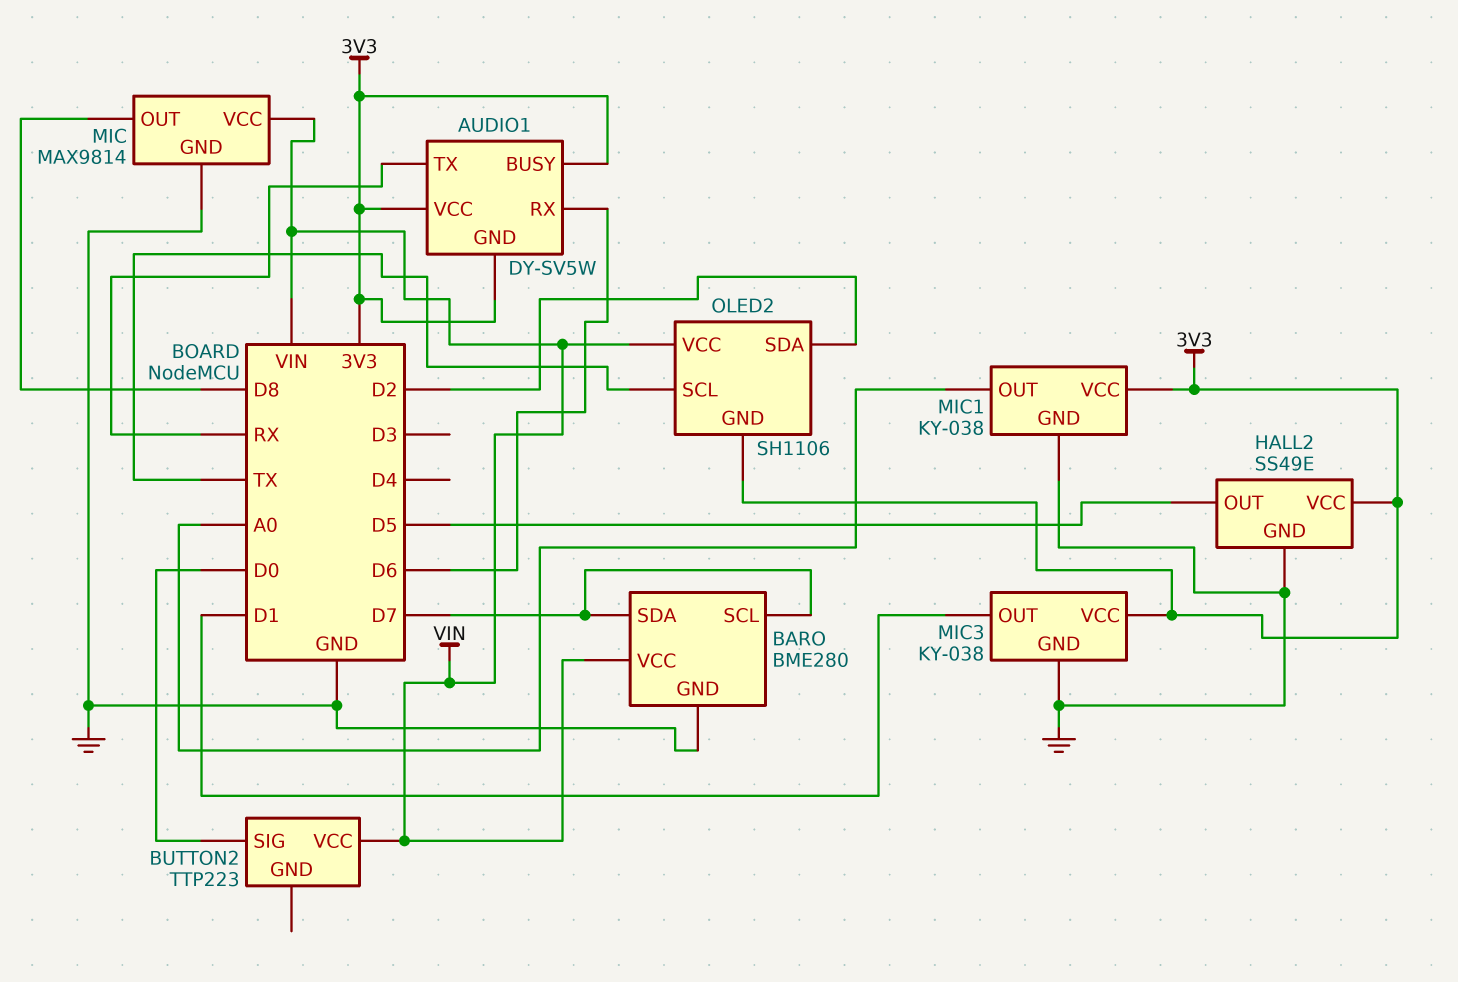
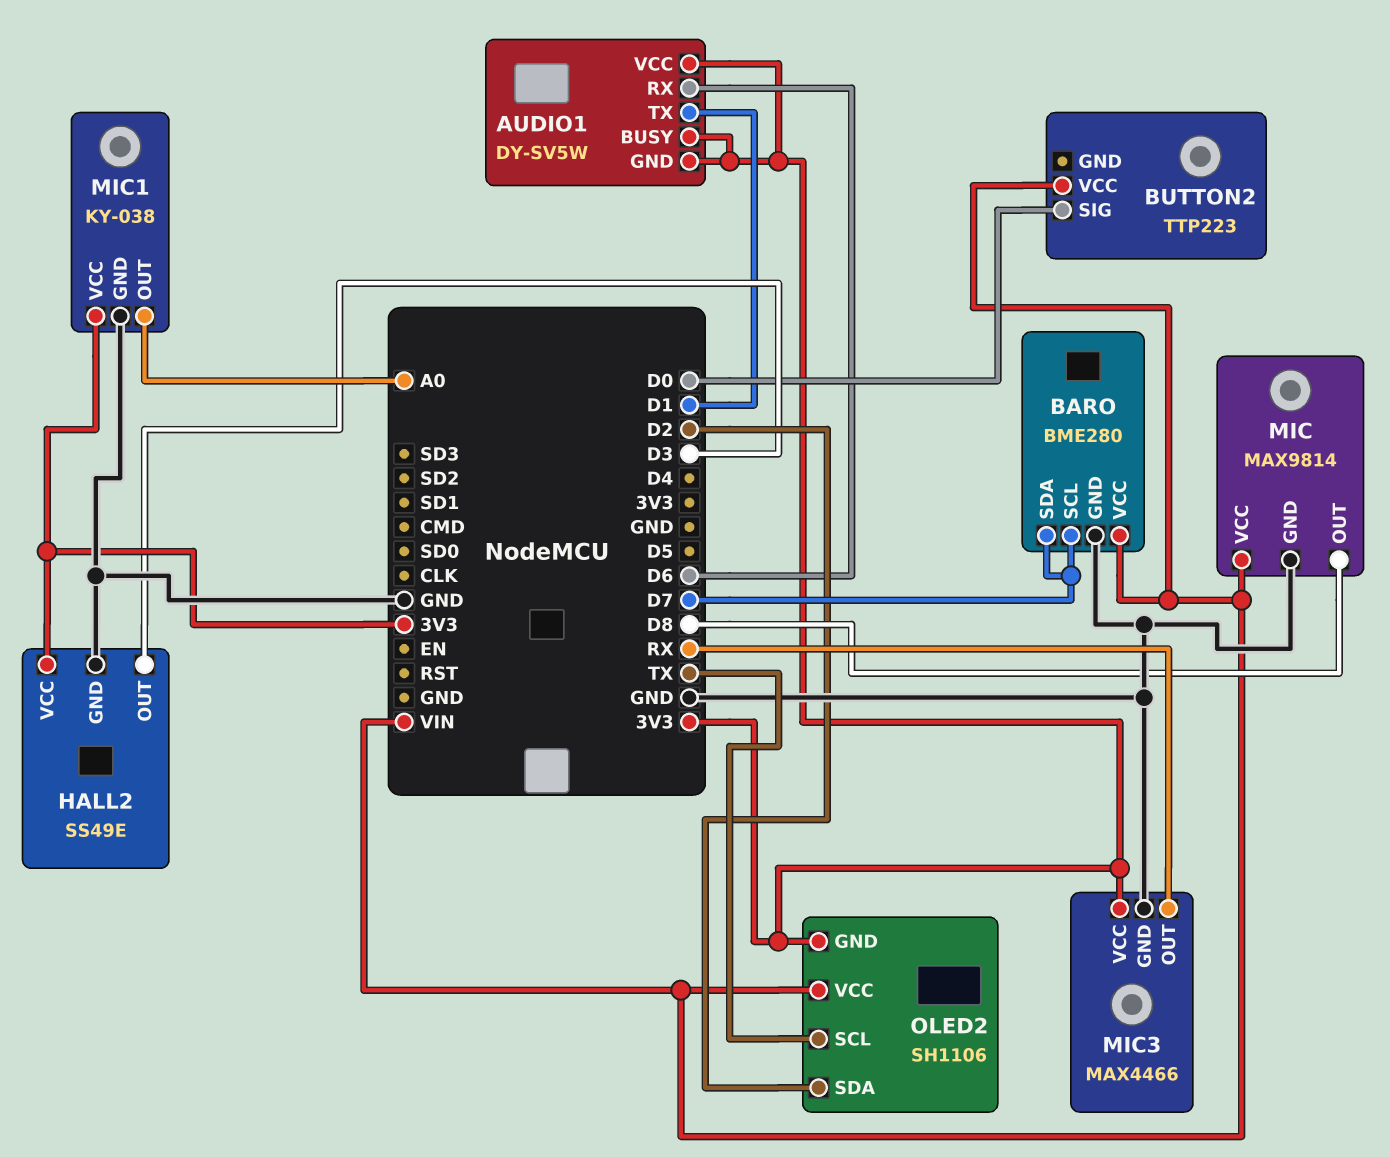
AUDIO1 pin TX: RX -> D1
HALL2 pin OUT: D5 -> D3
MIC3: KY-038 -> MAX4466
MIC3 pin OUT: D1 -> RX

